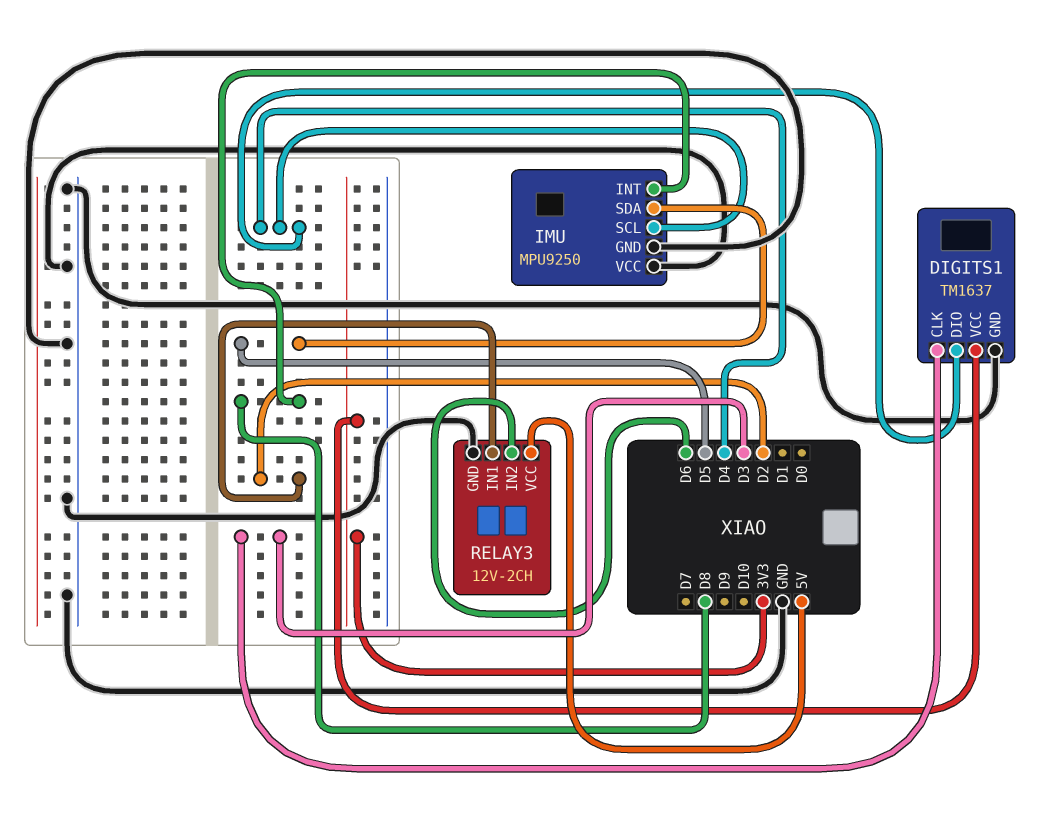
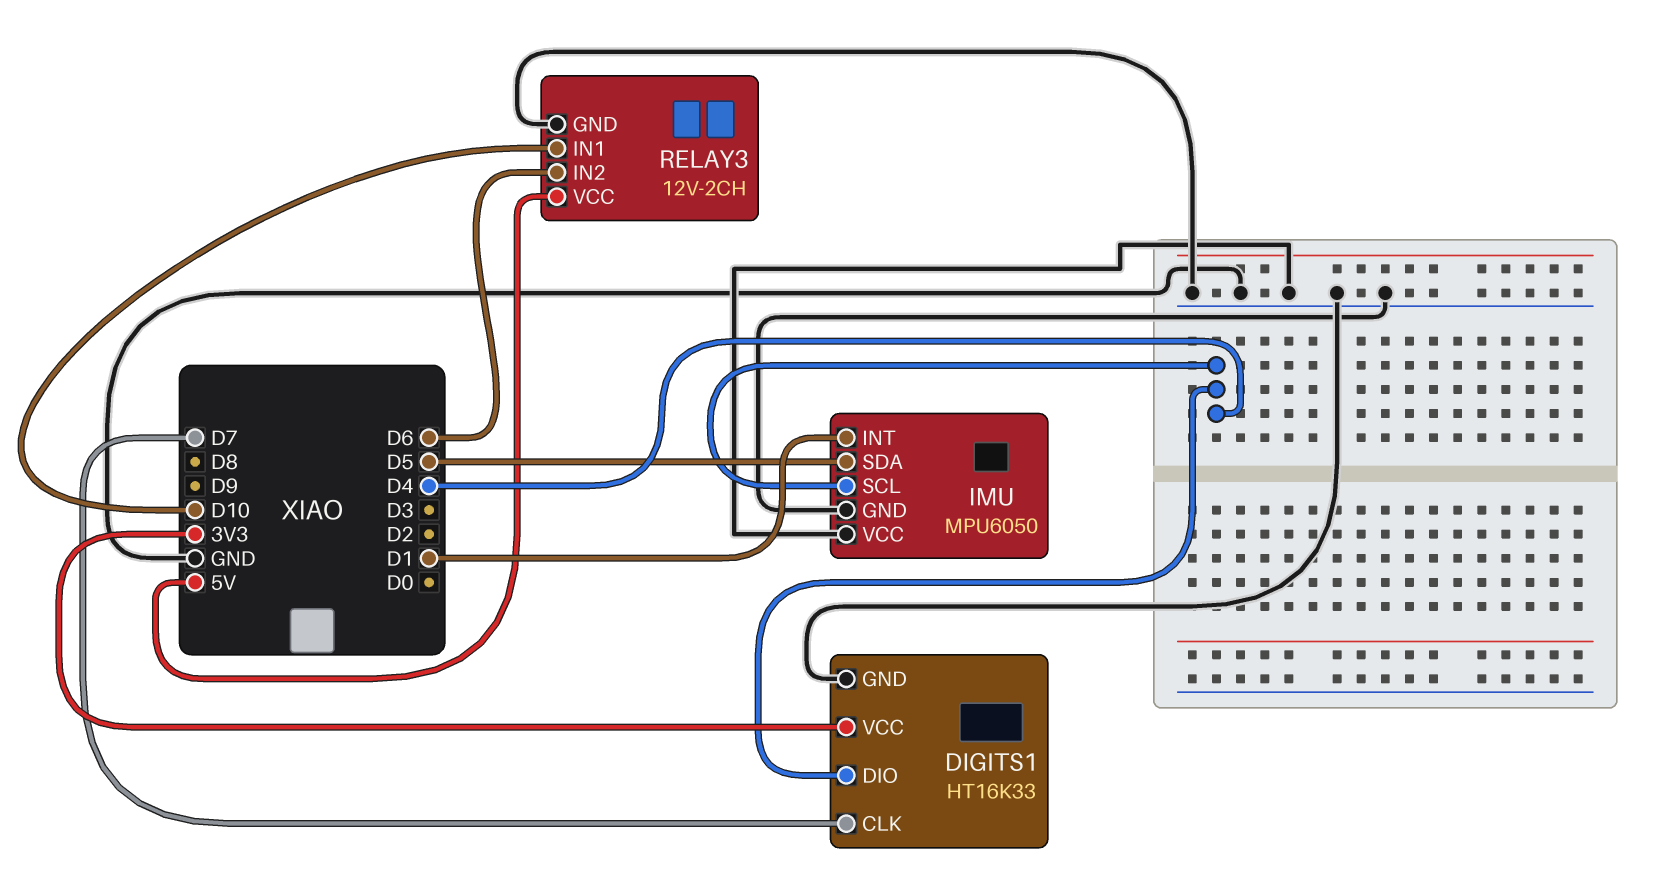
DIGITS1: TM1637 -> HT16K33
DIGITS1 pin CLK: D3 -> D7
IMU: MPU9250 -> MPU6050
IMU pin INT: D8 -> D1
RELAY3 pin IN1: D2 -> D10

